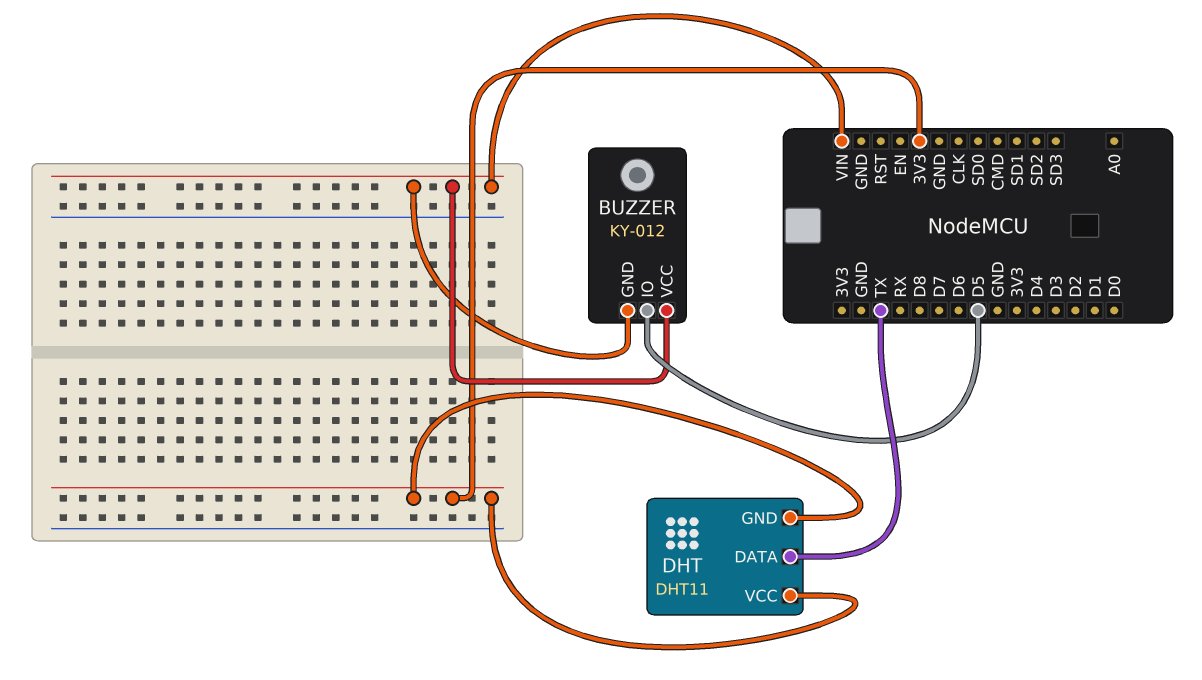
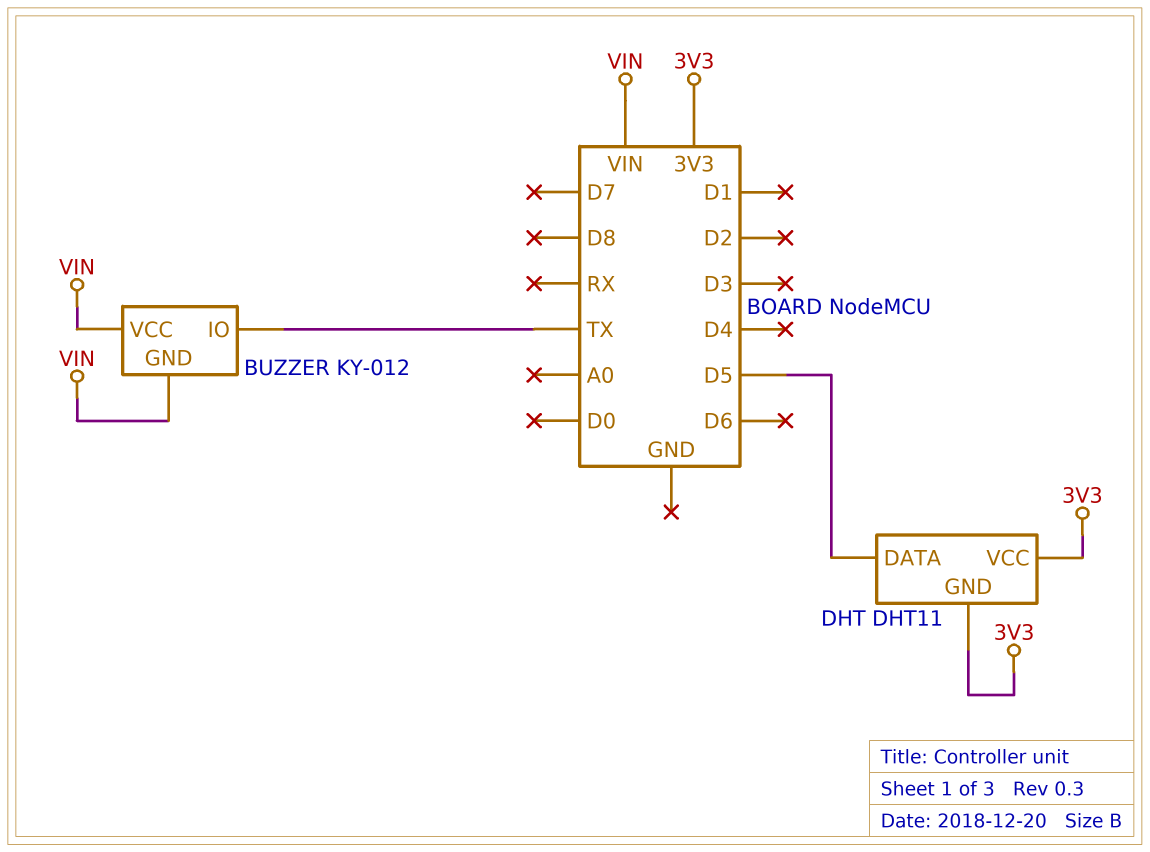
BUZZER pin IO: D5 -> TX
DHT pin DATA: TX -> D5

